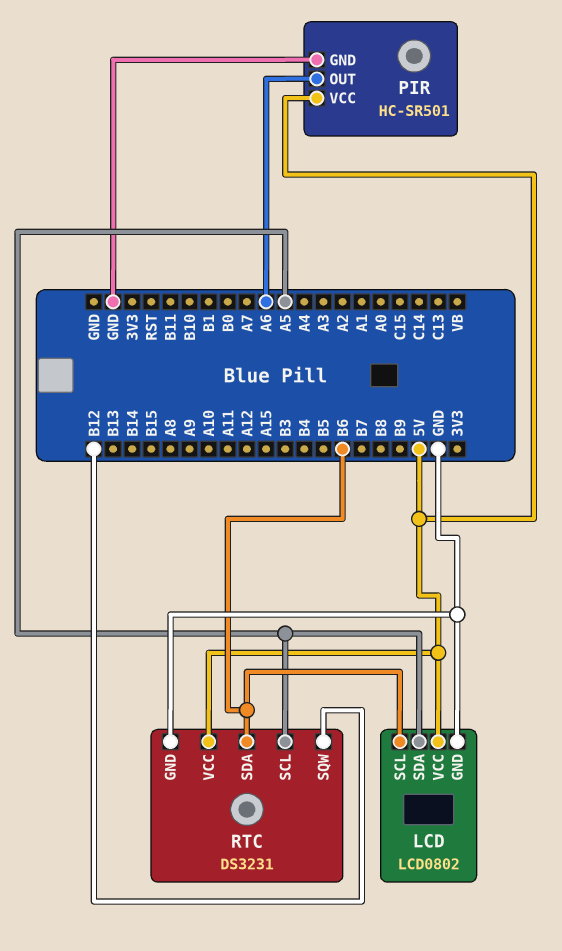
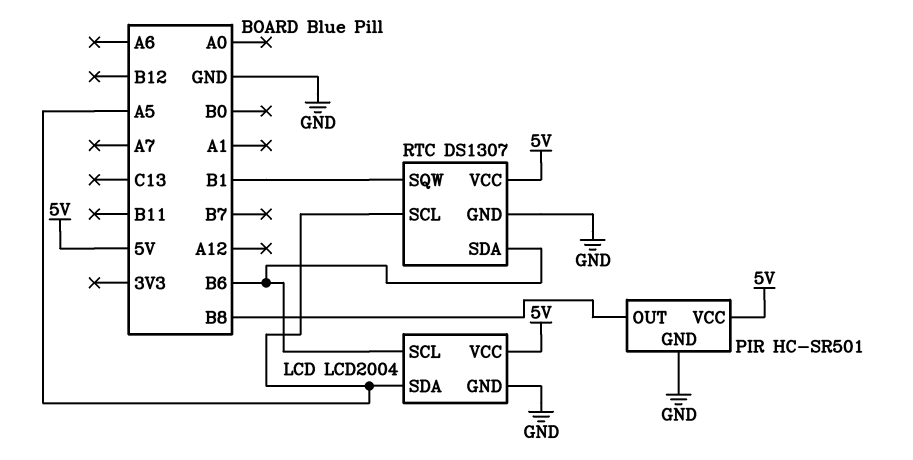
LCD: LCD0802 -> LCD2004
PIR pin OUT: A6 -> B8
RTC: DS3231 -> DS1307
RTC pin SQW: B12 -> B1

